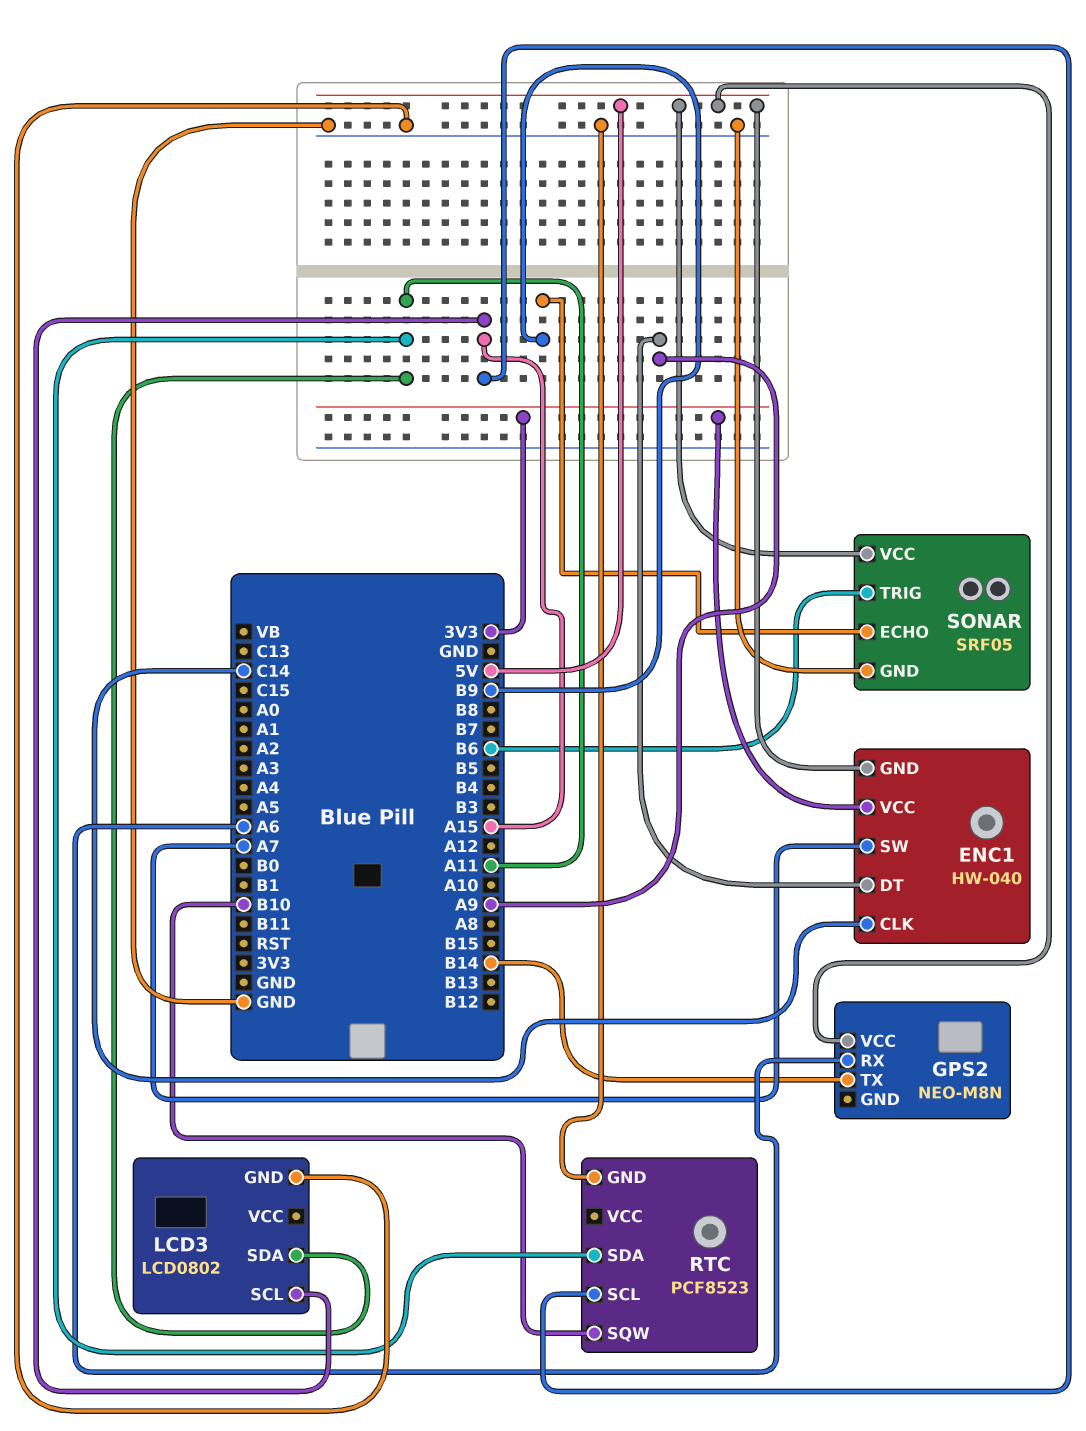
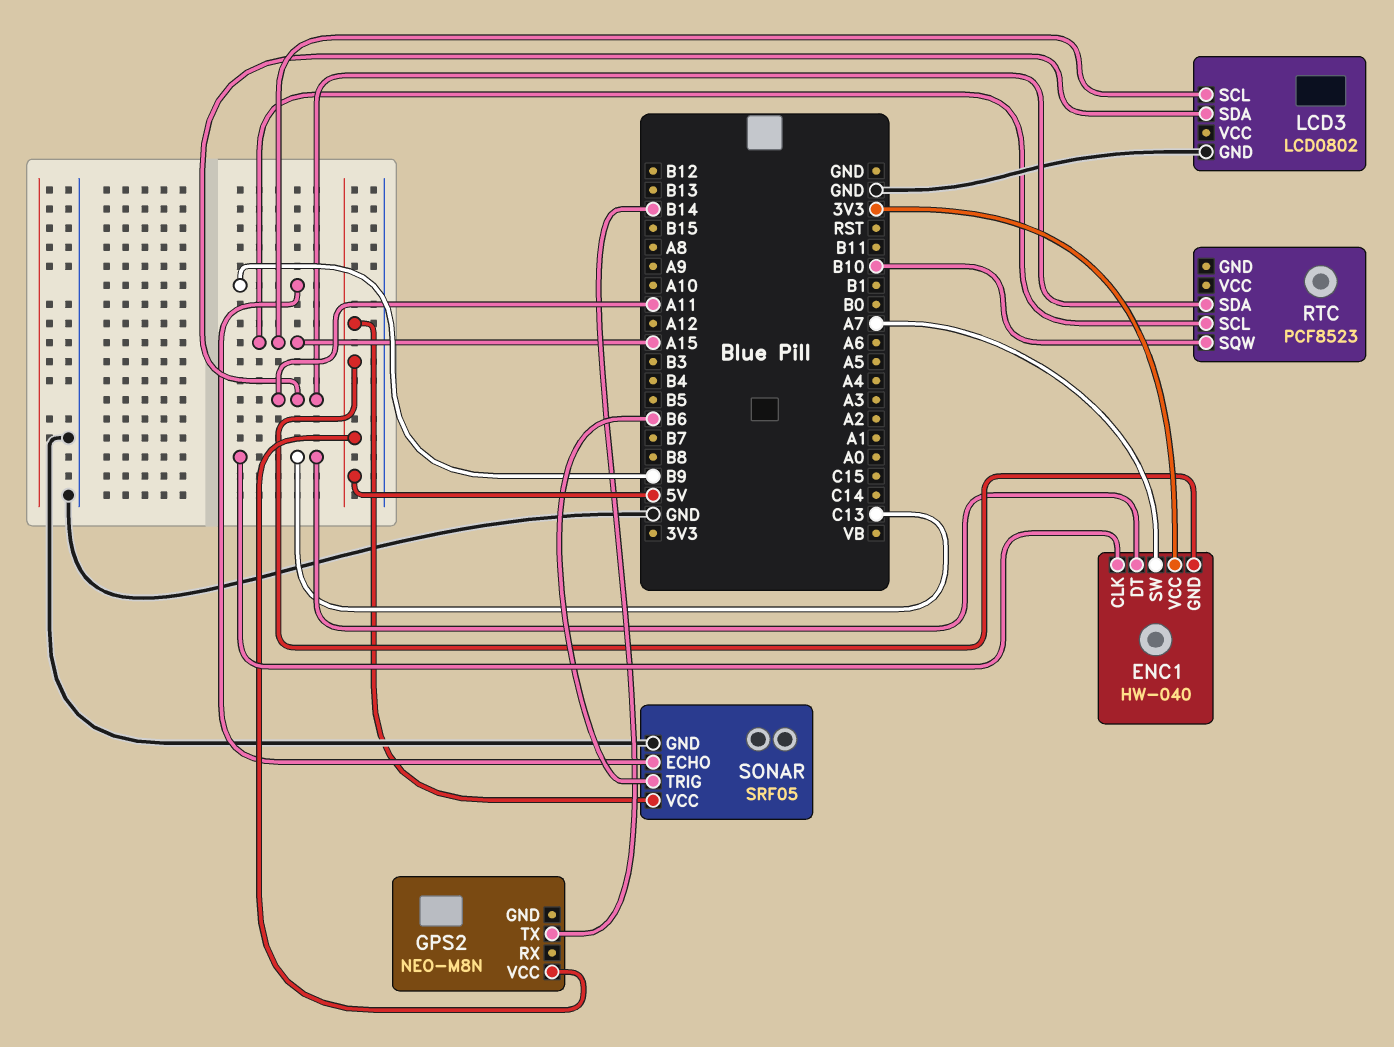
ENC1 pin CLK: C14 -> C13
ENC1 pin DT: A9 -> C13
GPS2 pin RX: A6 -> none
RTC pin GND: GND -> none

